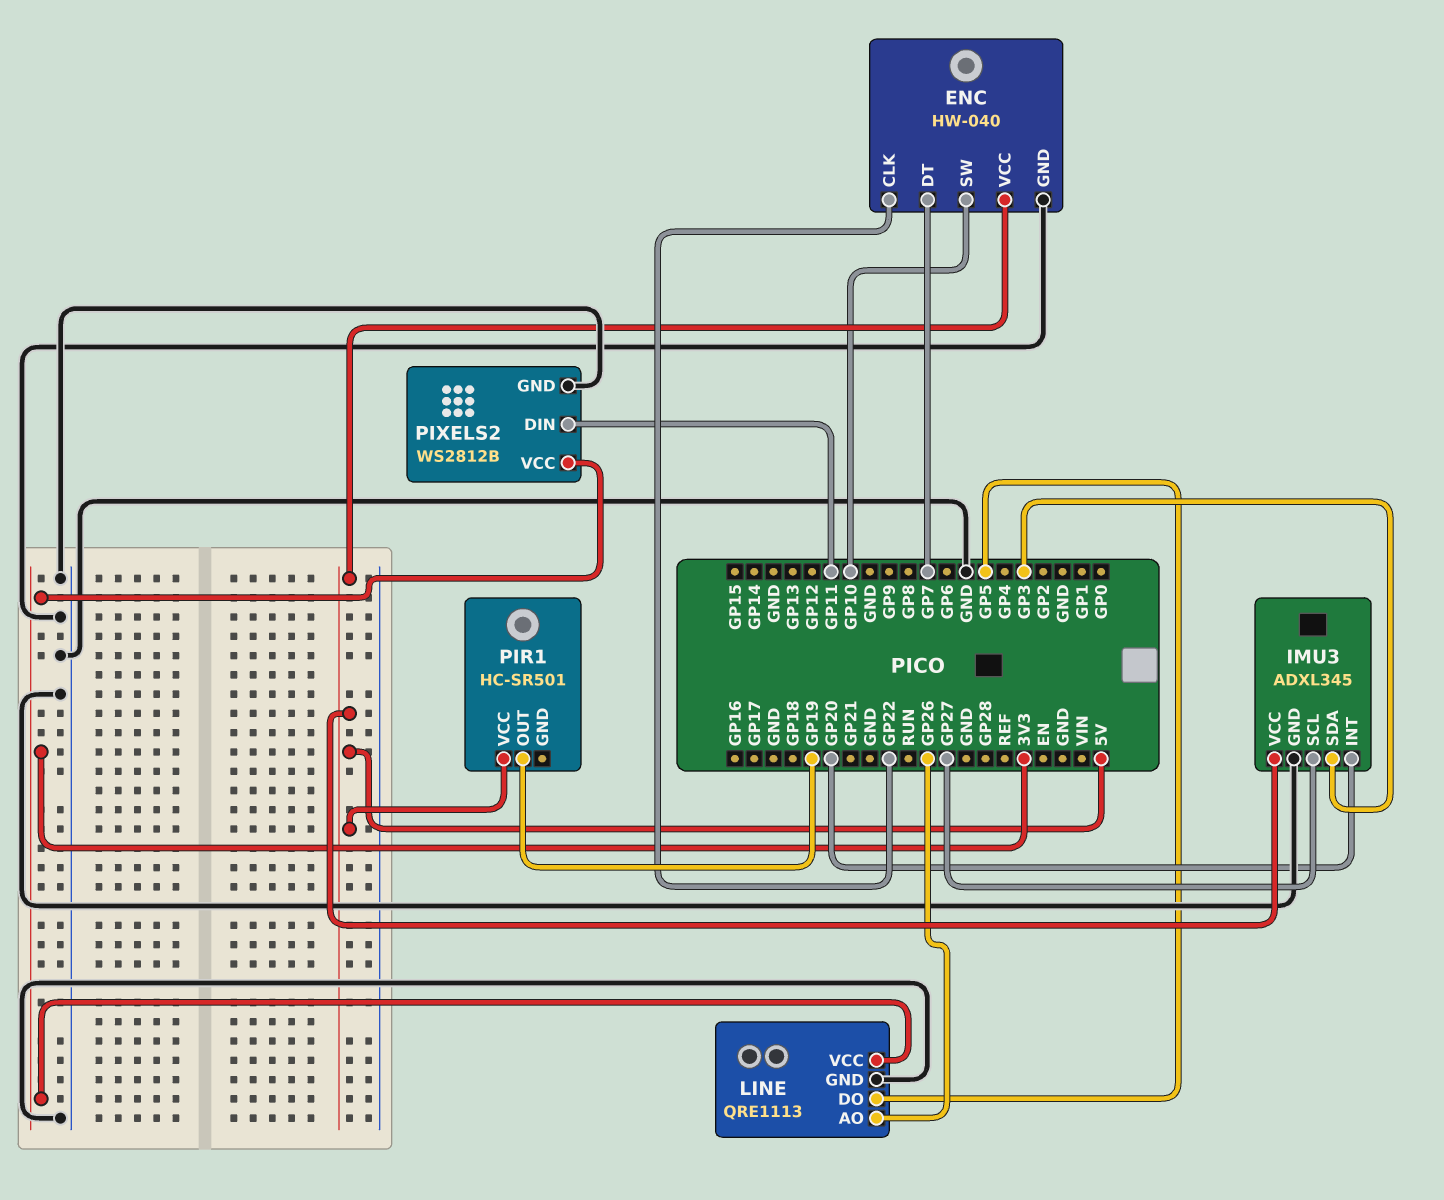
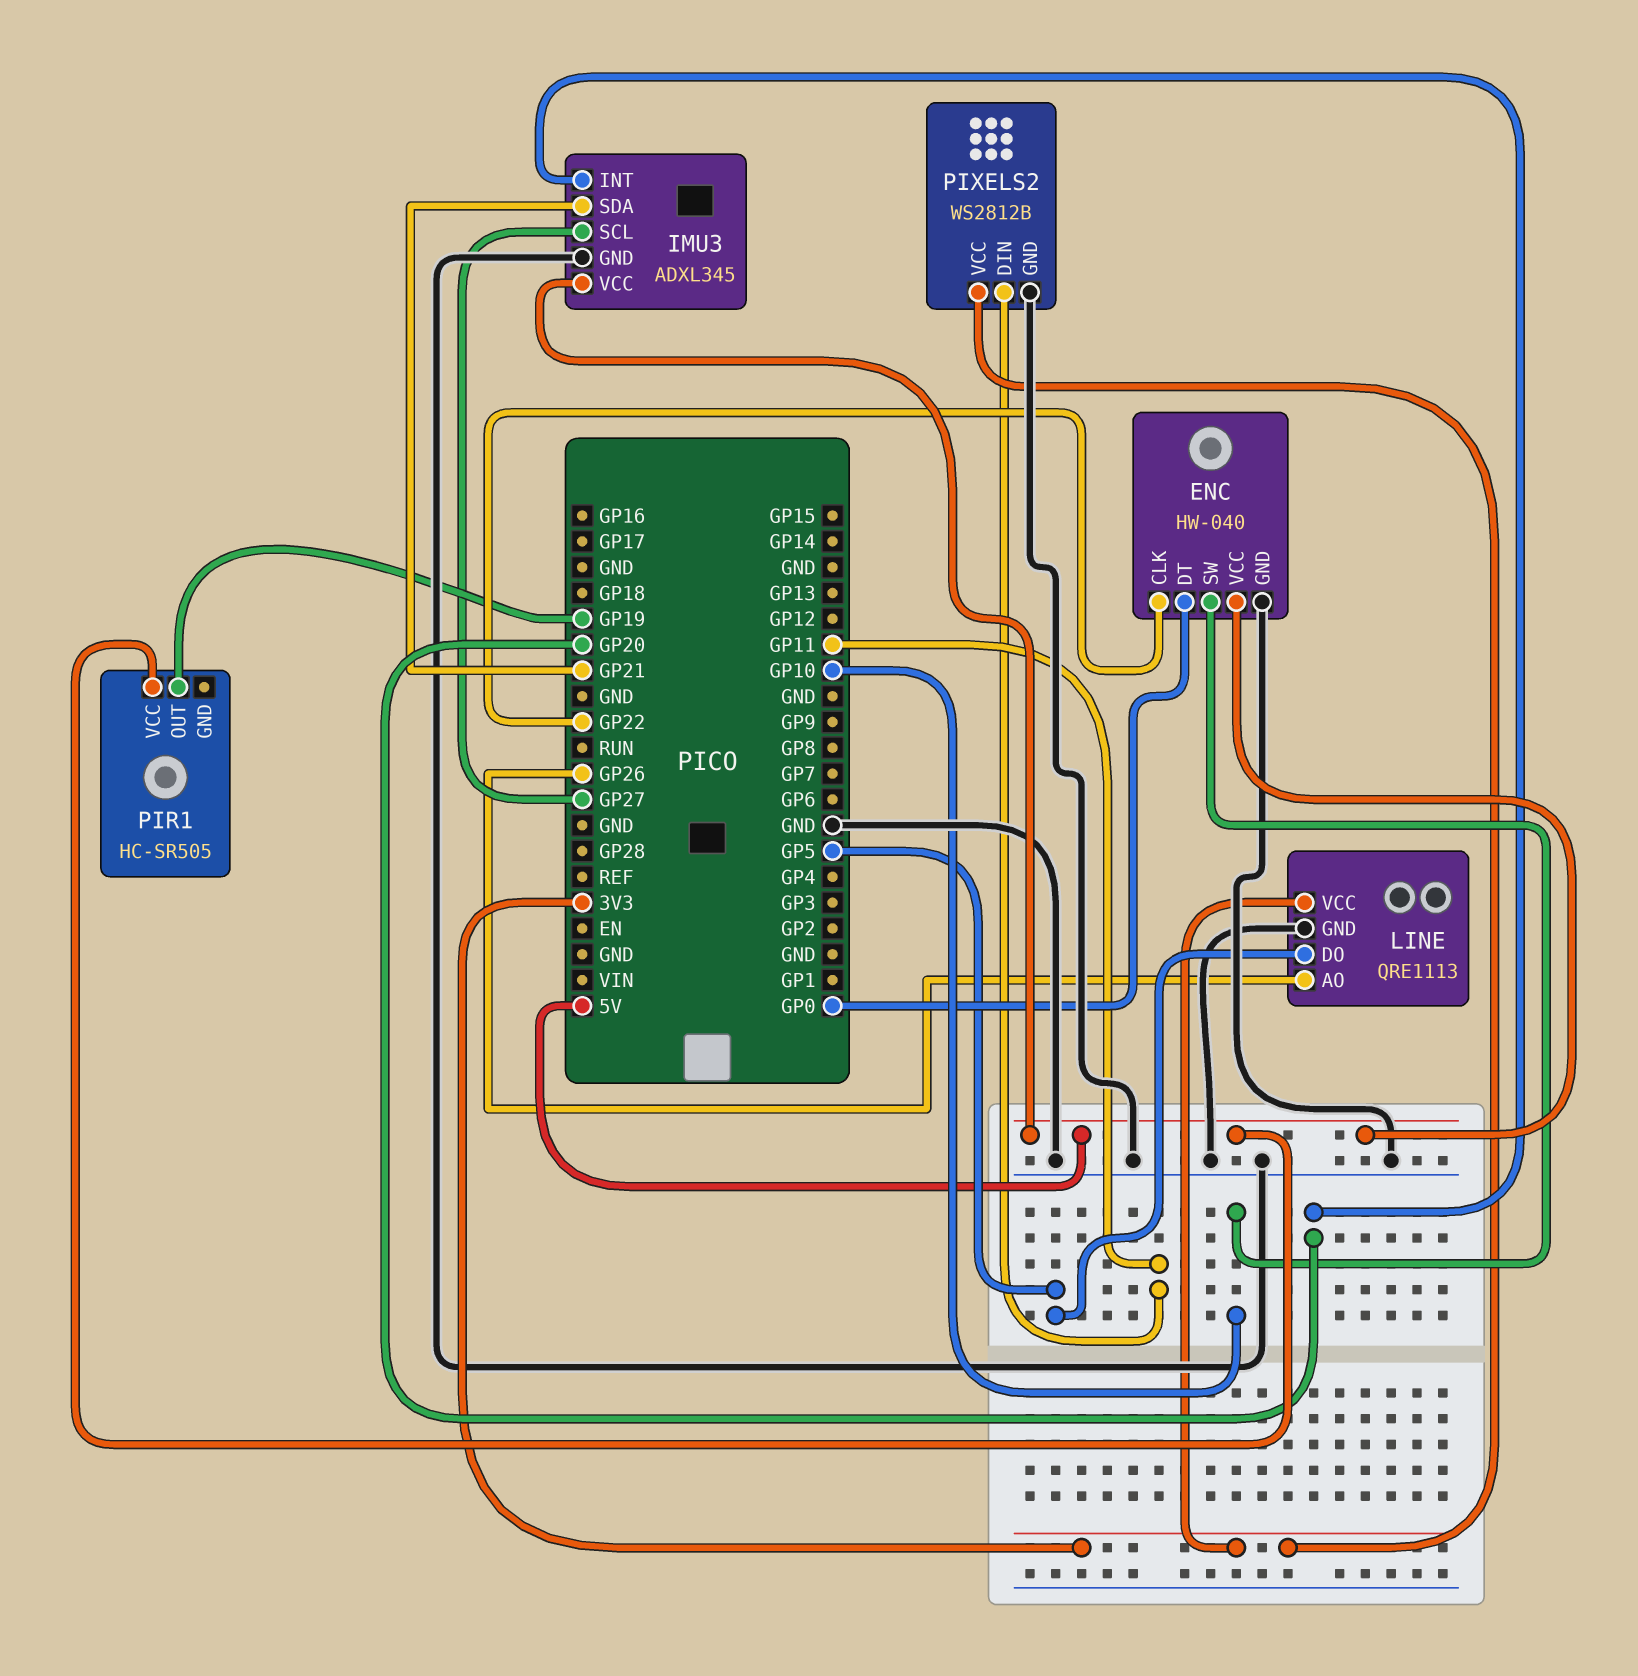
ENC pin DT: GP7 -> GP0
IMU3 pin SDA: GP3 -> GP21
PIR1: HC-SR501 -> HC-SR505

